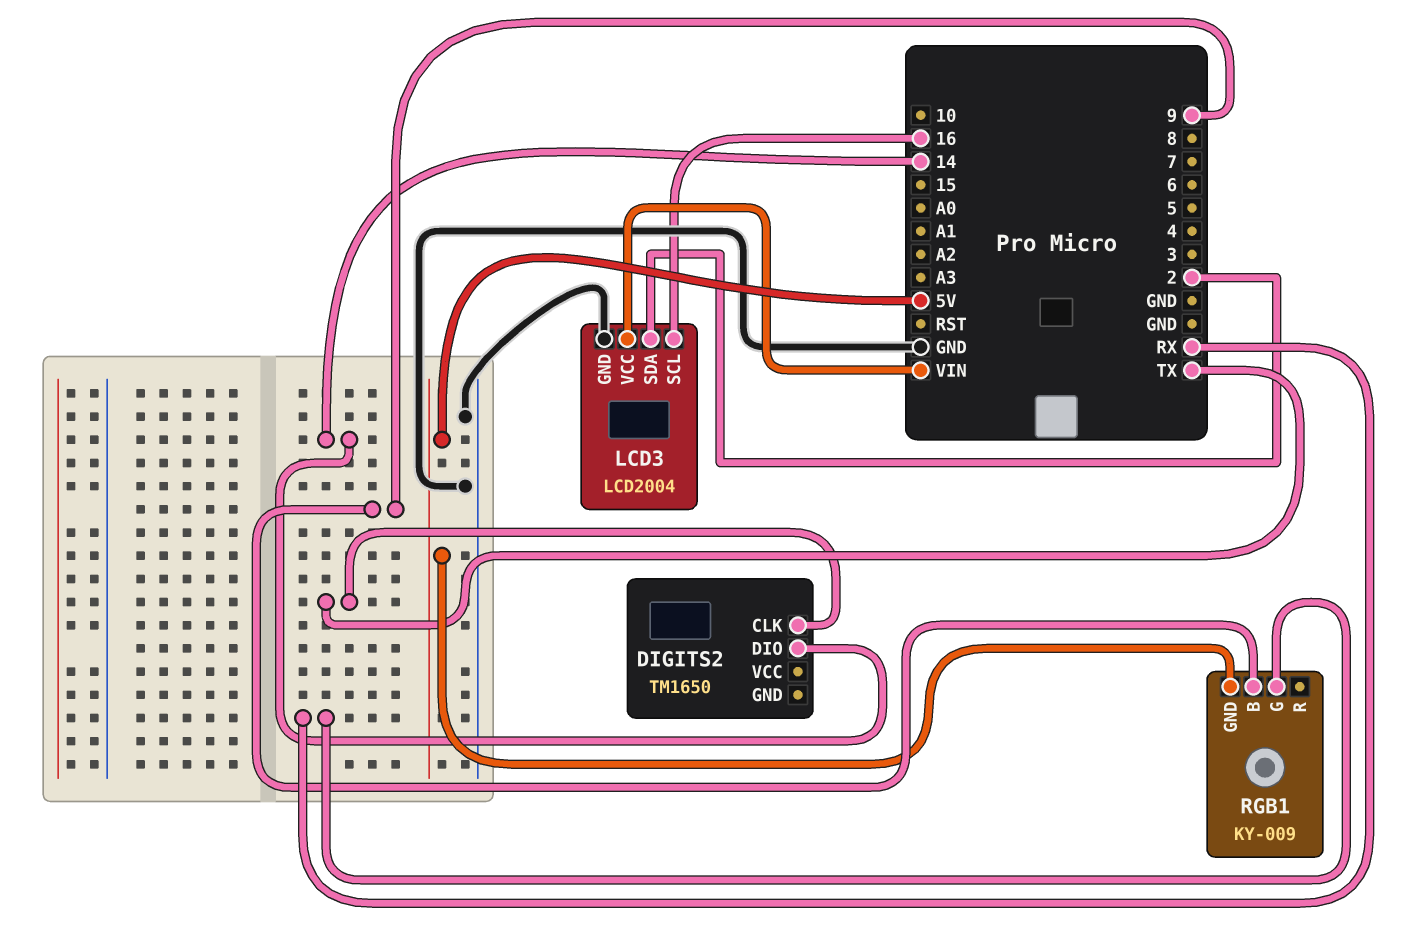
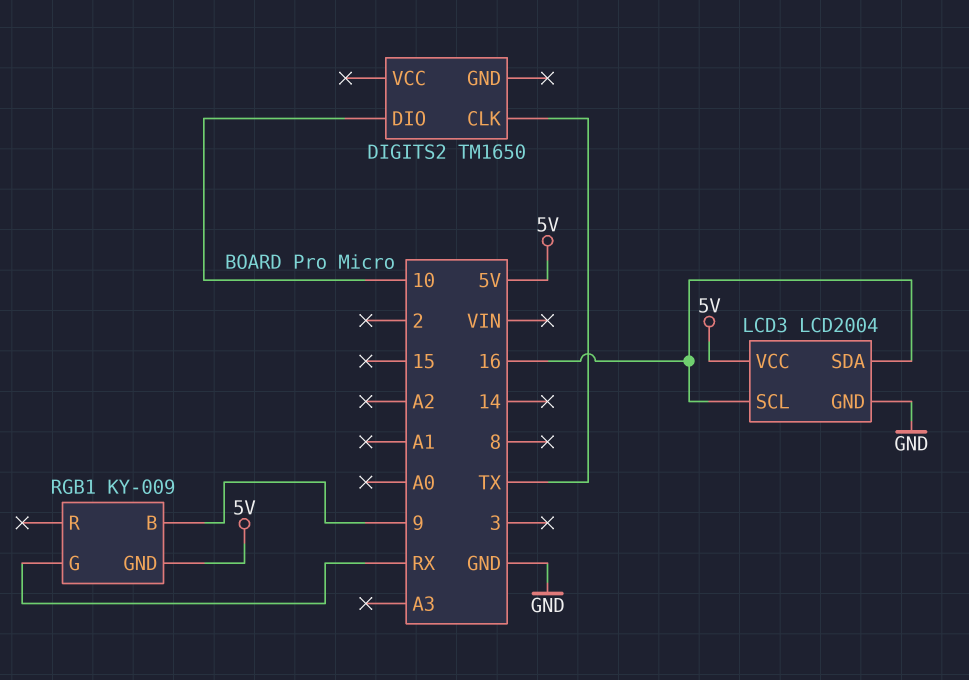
DIGITS2 pin DIO: 14 -> 10
LCD3 pin SDA: 2 -> 16
LCD3 pin VCC: VIN -> 5V

